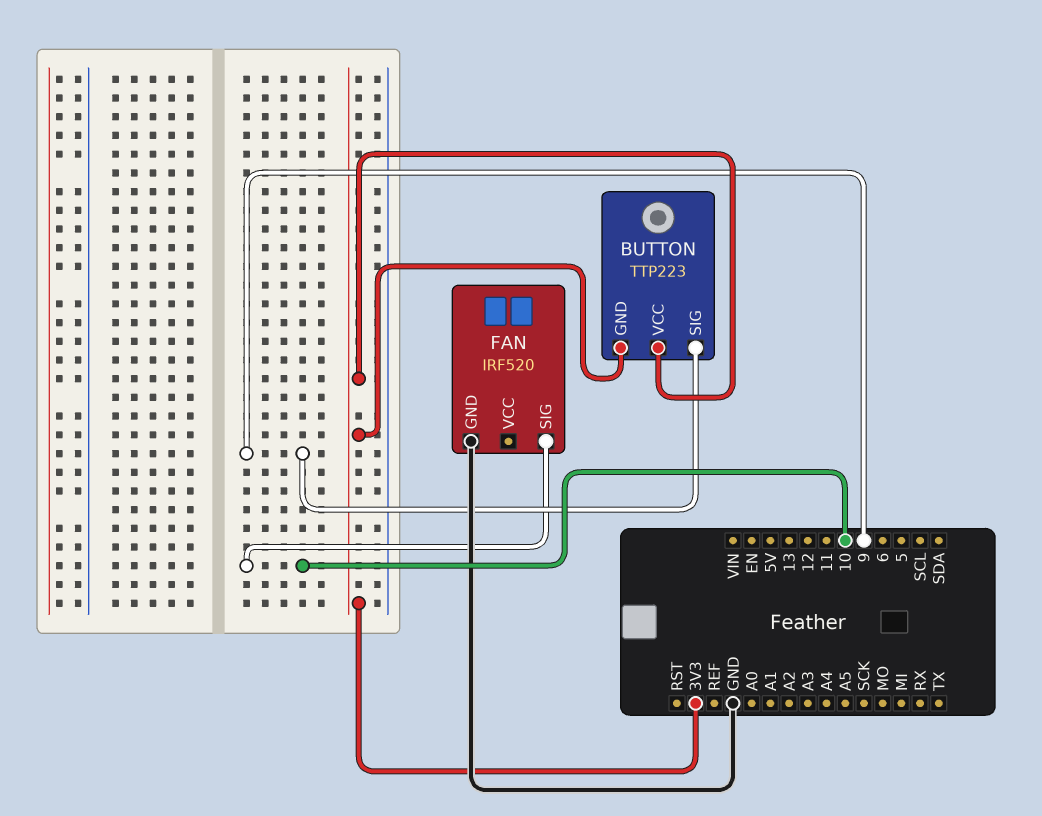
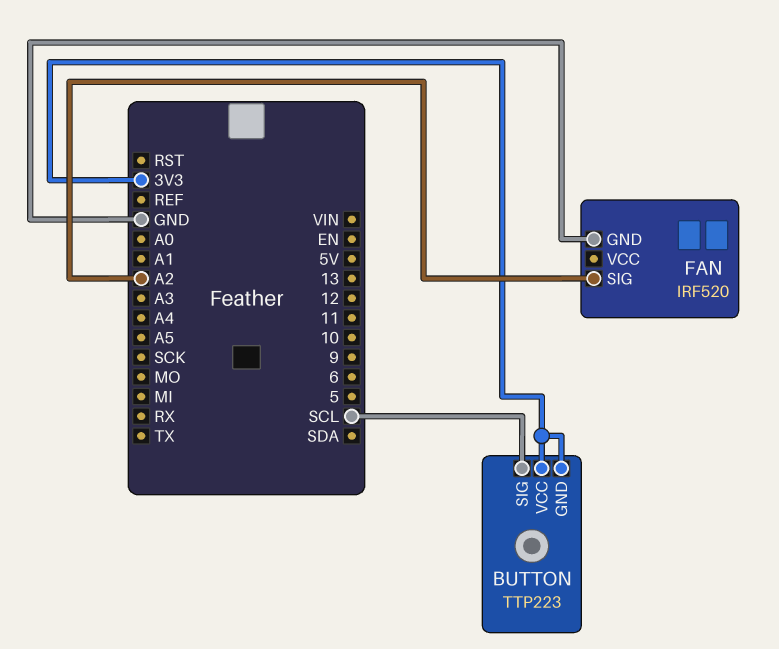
BUTTON pin SIG: 9 -> SCL
FAN pin SIG: 10 -> A2

